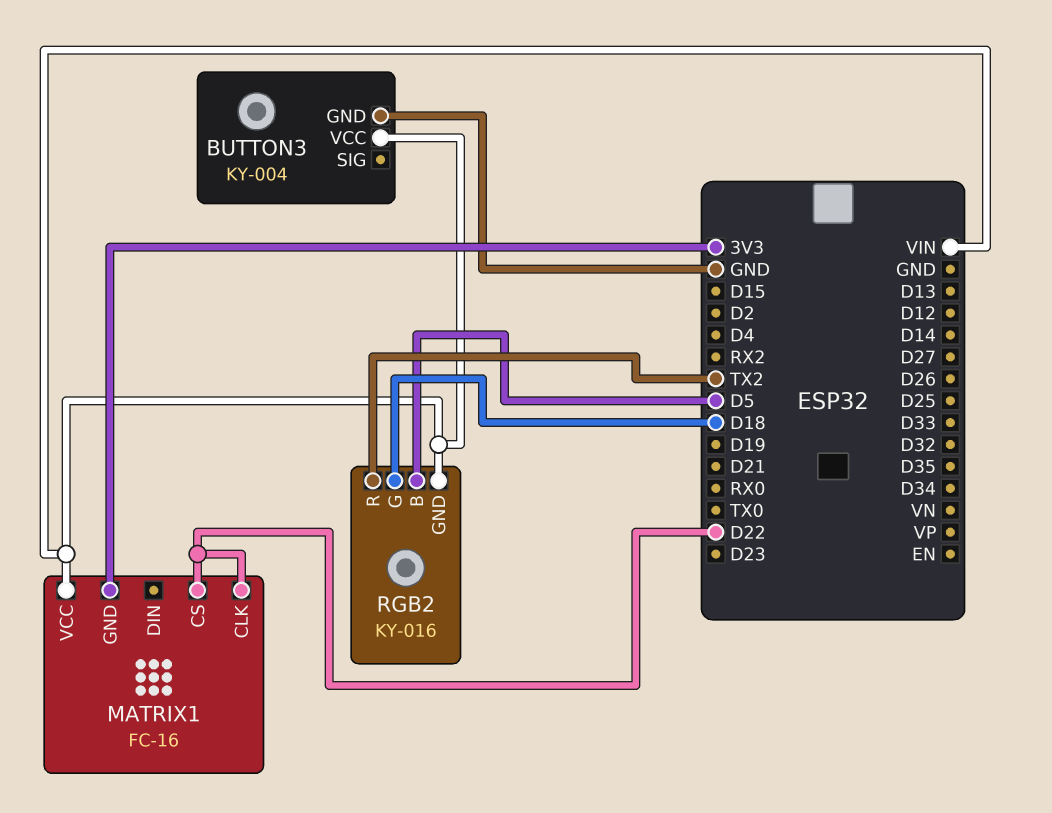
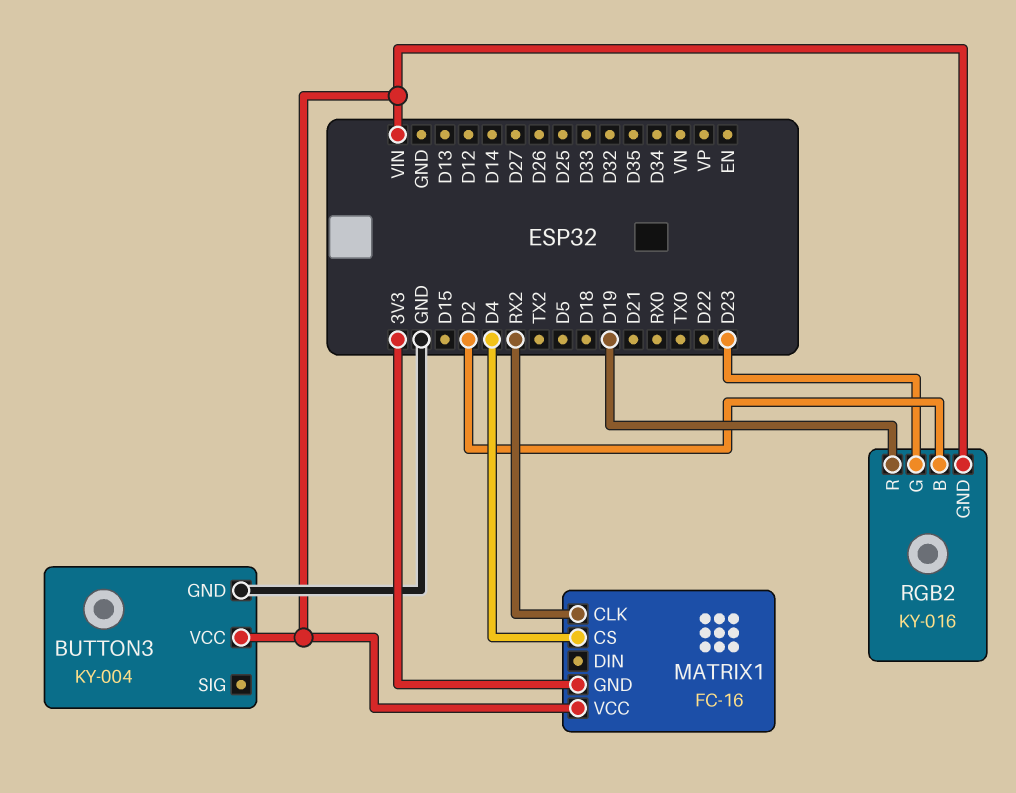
MATRIX1 pin CLK: D22 -> RX2
MATRIX1 pin CS: D22 -> D4
RGB2 pin B: D5 -> D2
RGB2 pin G: D18 -> D23
RGB2 pin R: TX2 -> D19

